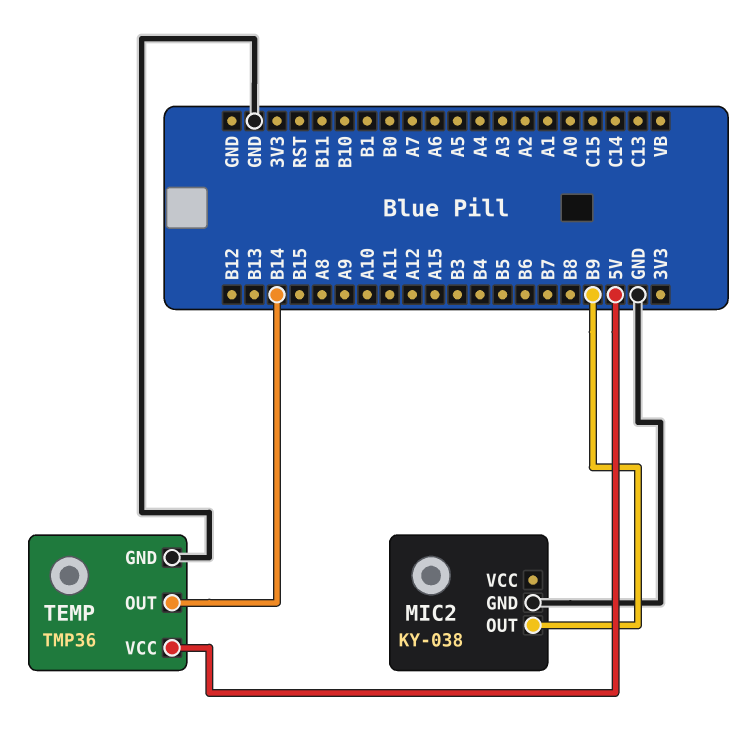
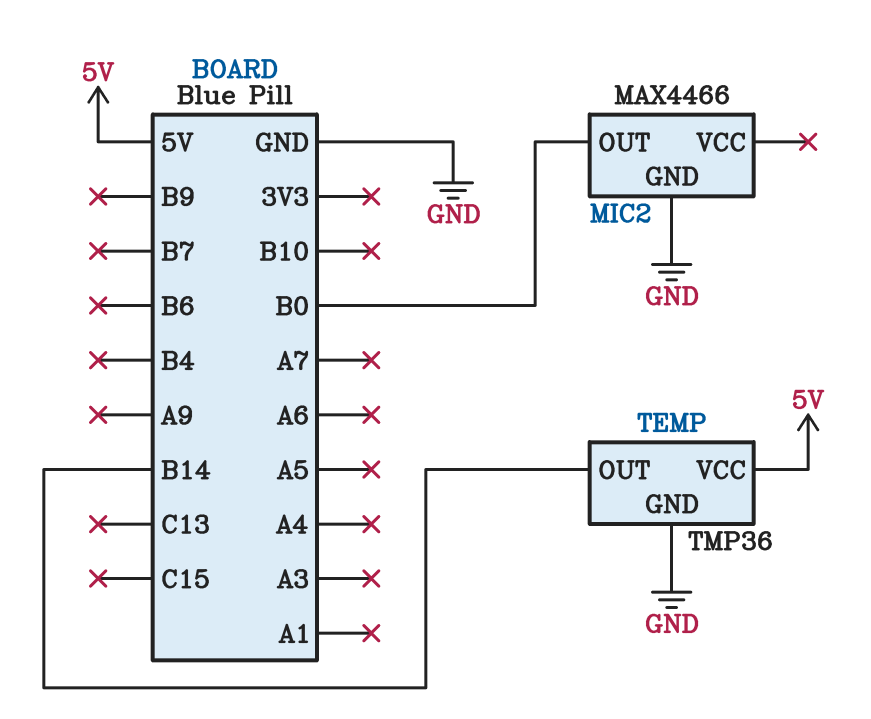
MIC2: KY-038 -> MAX4466
MIC2 pin OUT: B9 -> B0

